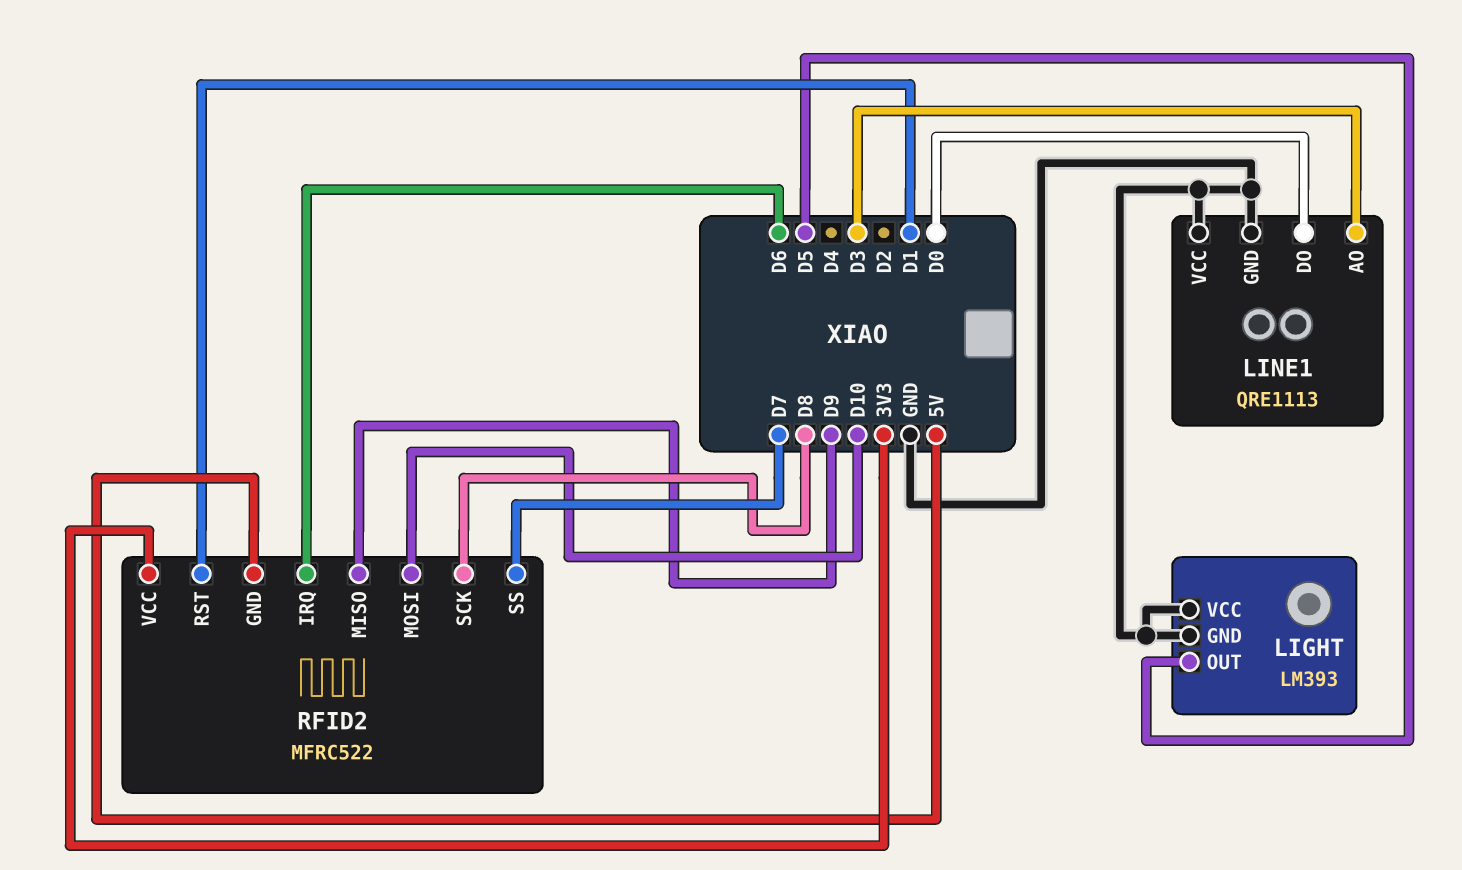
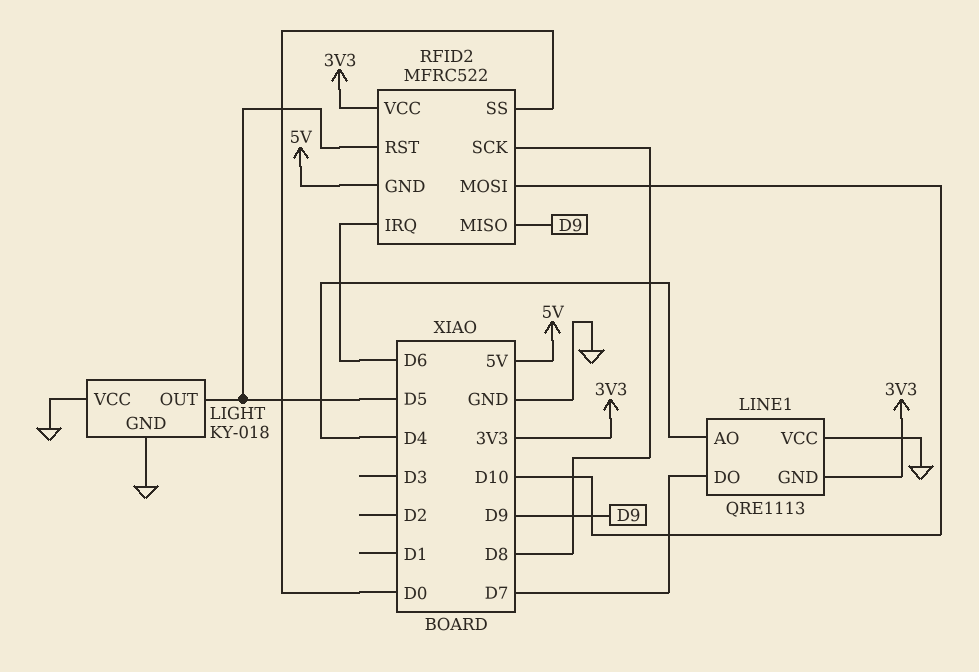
LIGHT: LM393 -> KY-018
LINE1 pin AO: D3 -> D4
LINE1 pin DO: D0 -> D7
LINE1 pin GND: GND -> 3V3
RFID2 pin RST: D1 -> D5
RFID2 pin SS: D7 -> D0

